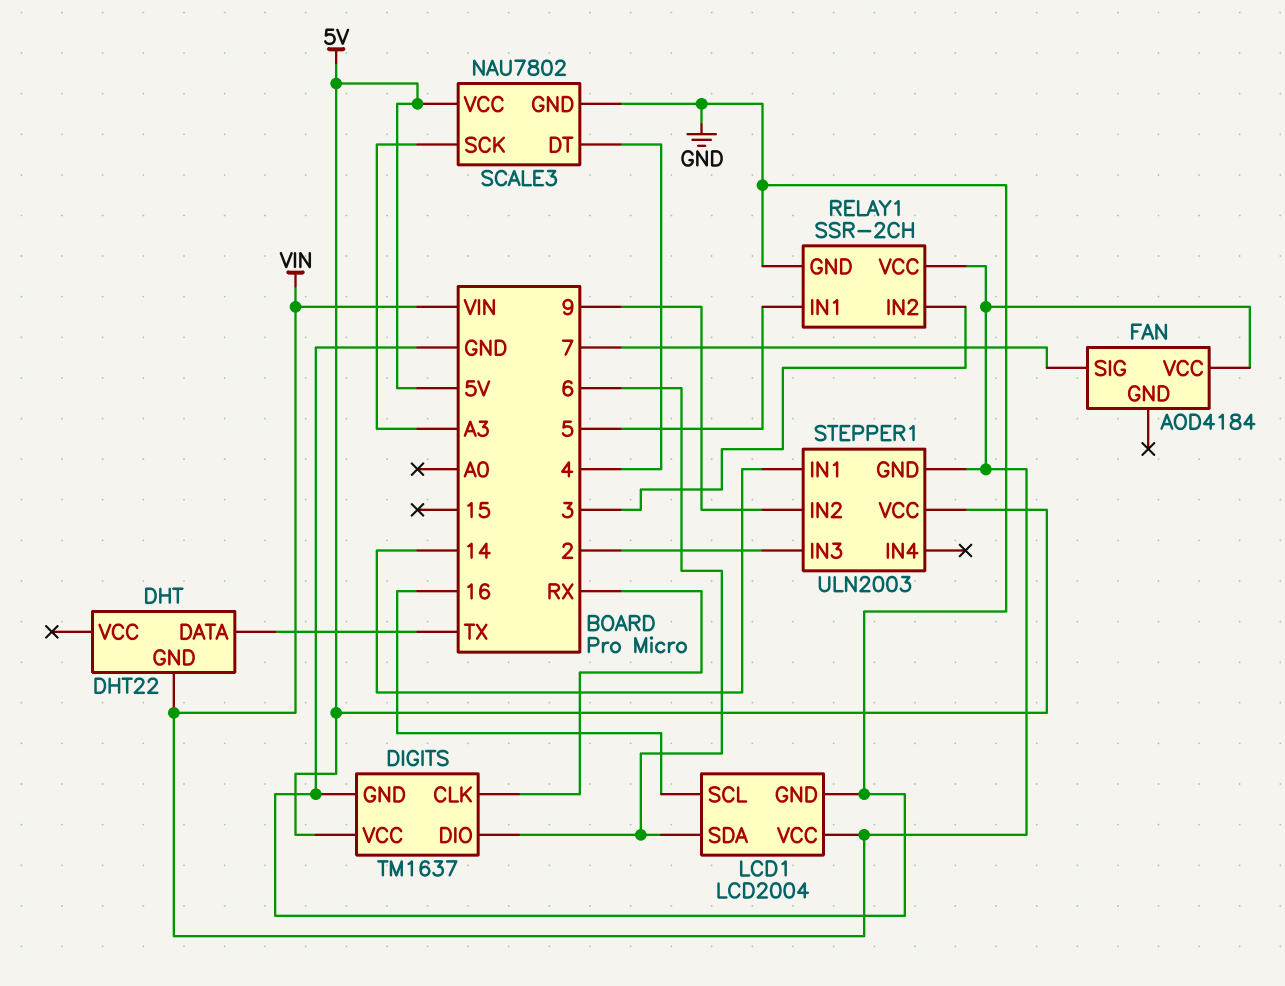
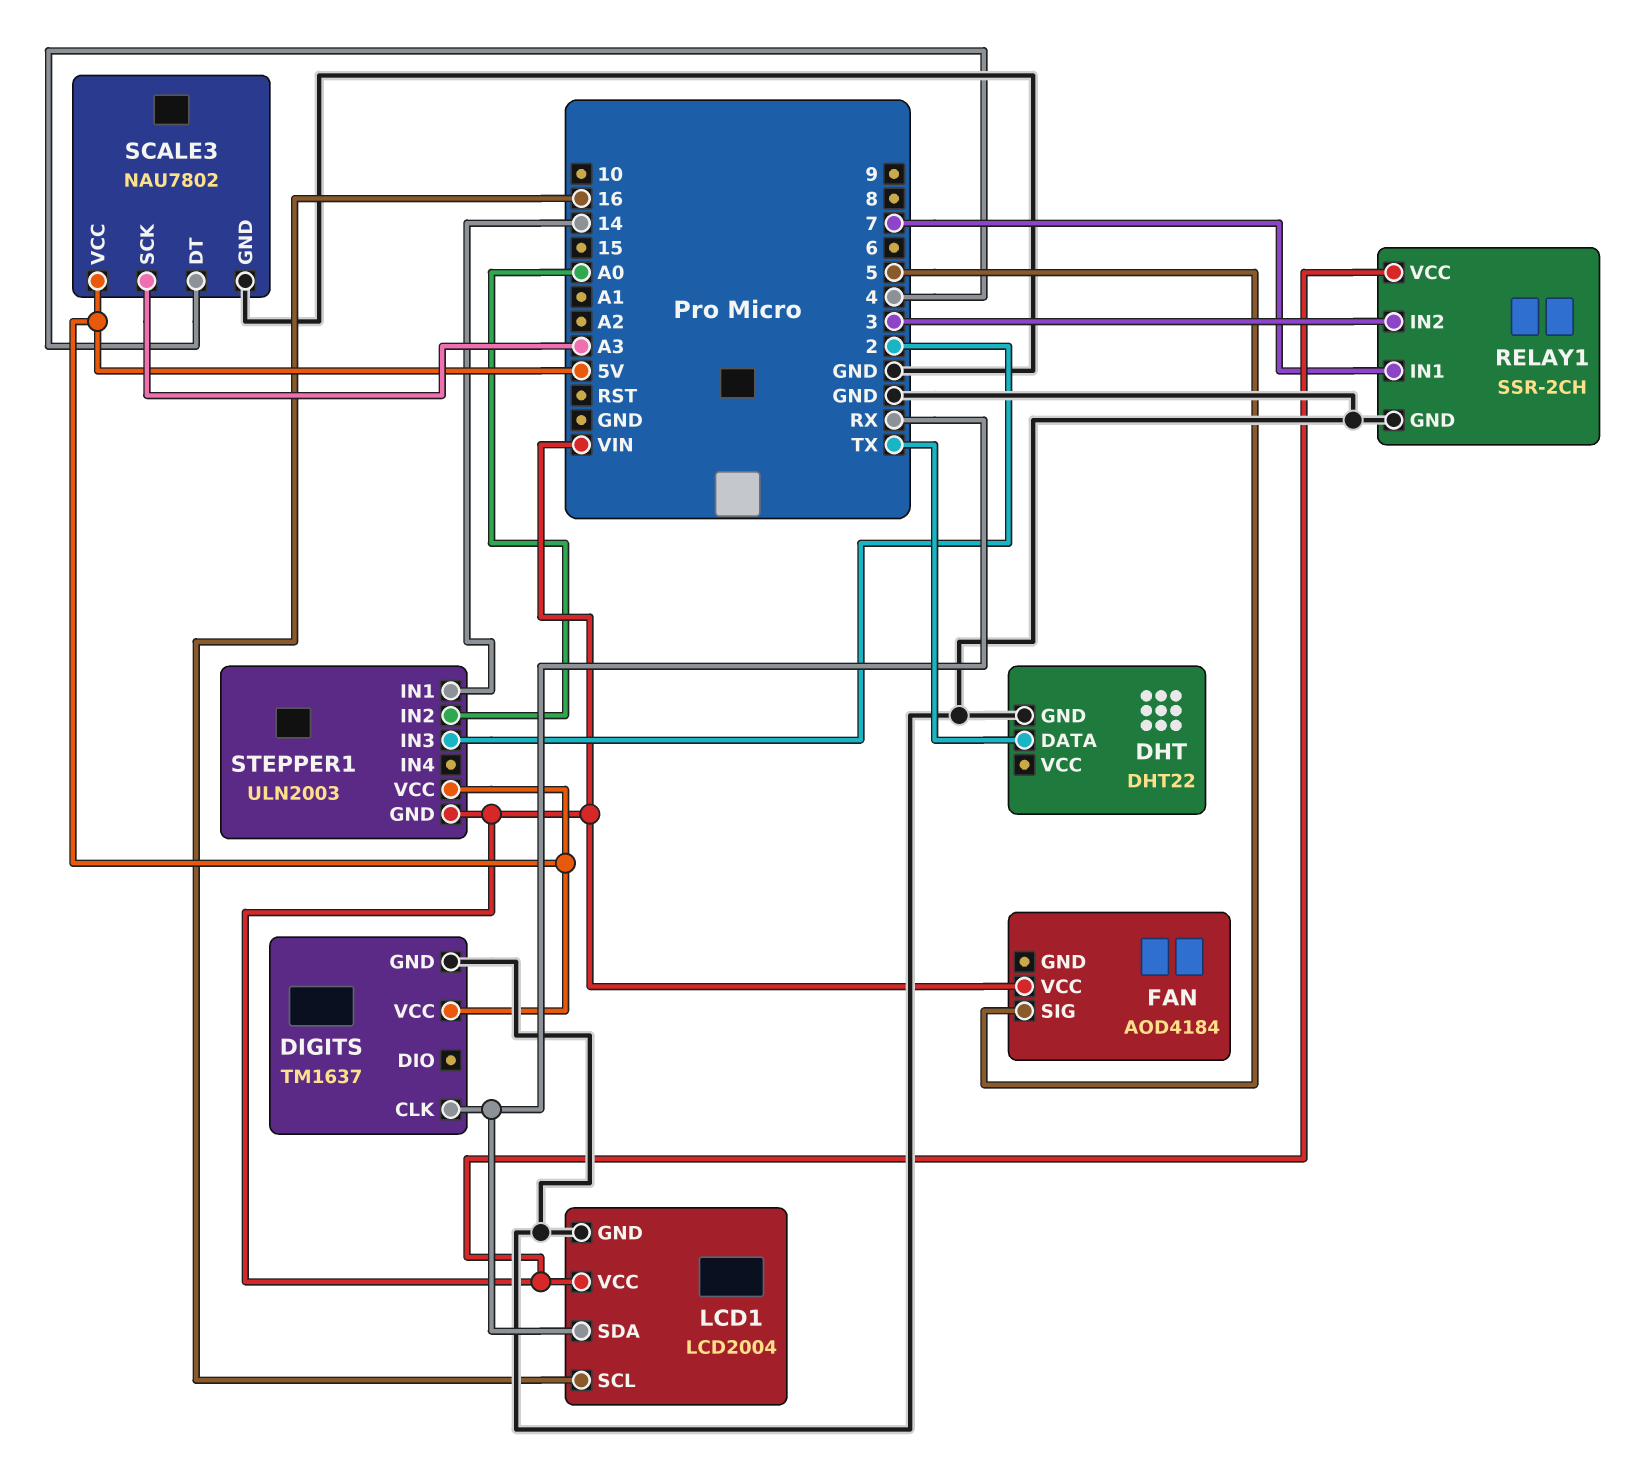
DHT pin GND: VIN -> GND
DIGITS pin DIO: 6 -> none
FAN pin SIG: 7 -> 5
LCD1 pin SDA: 6 -> RX
RELAY1 pin IN1: 5 -> 7
STEPPER1 pin IN2: 9 -> A0

